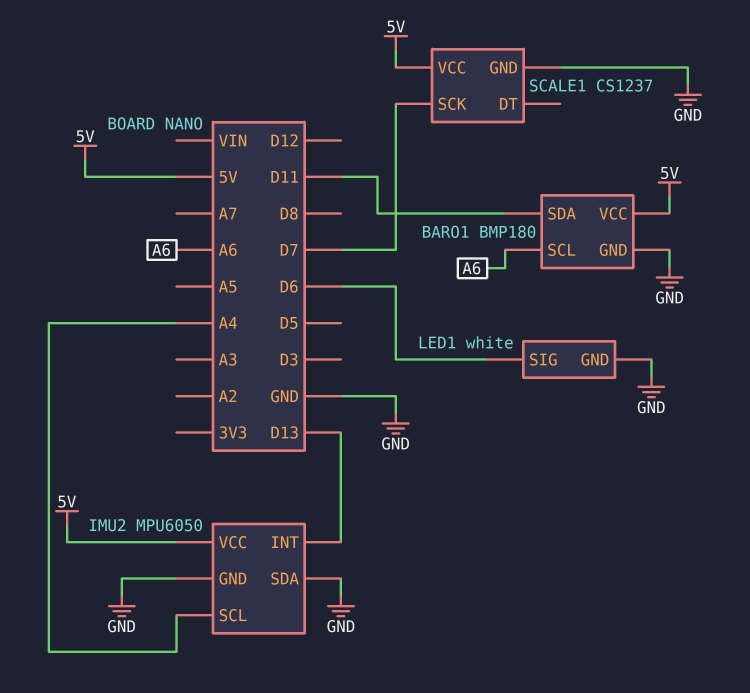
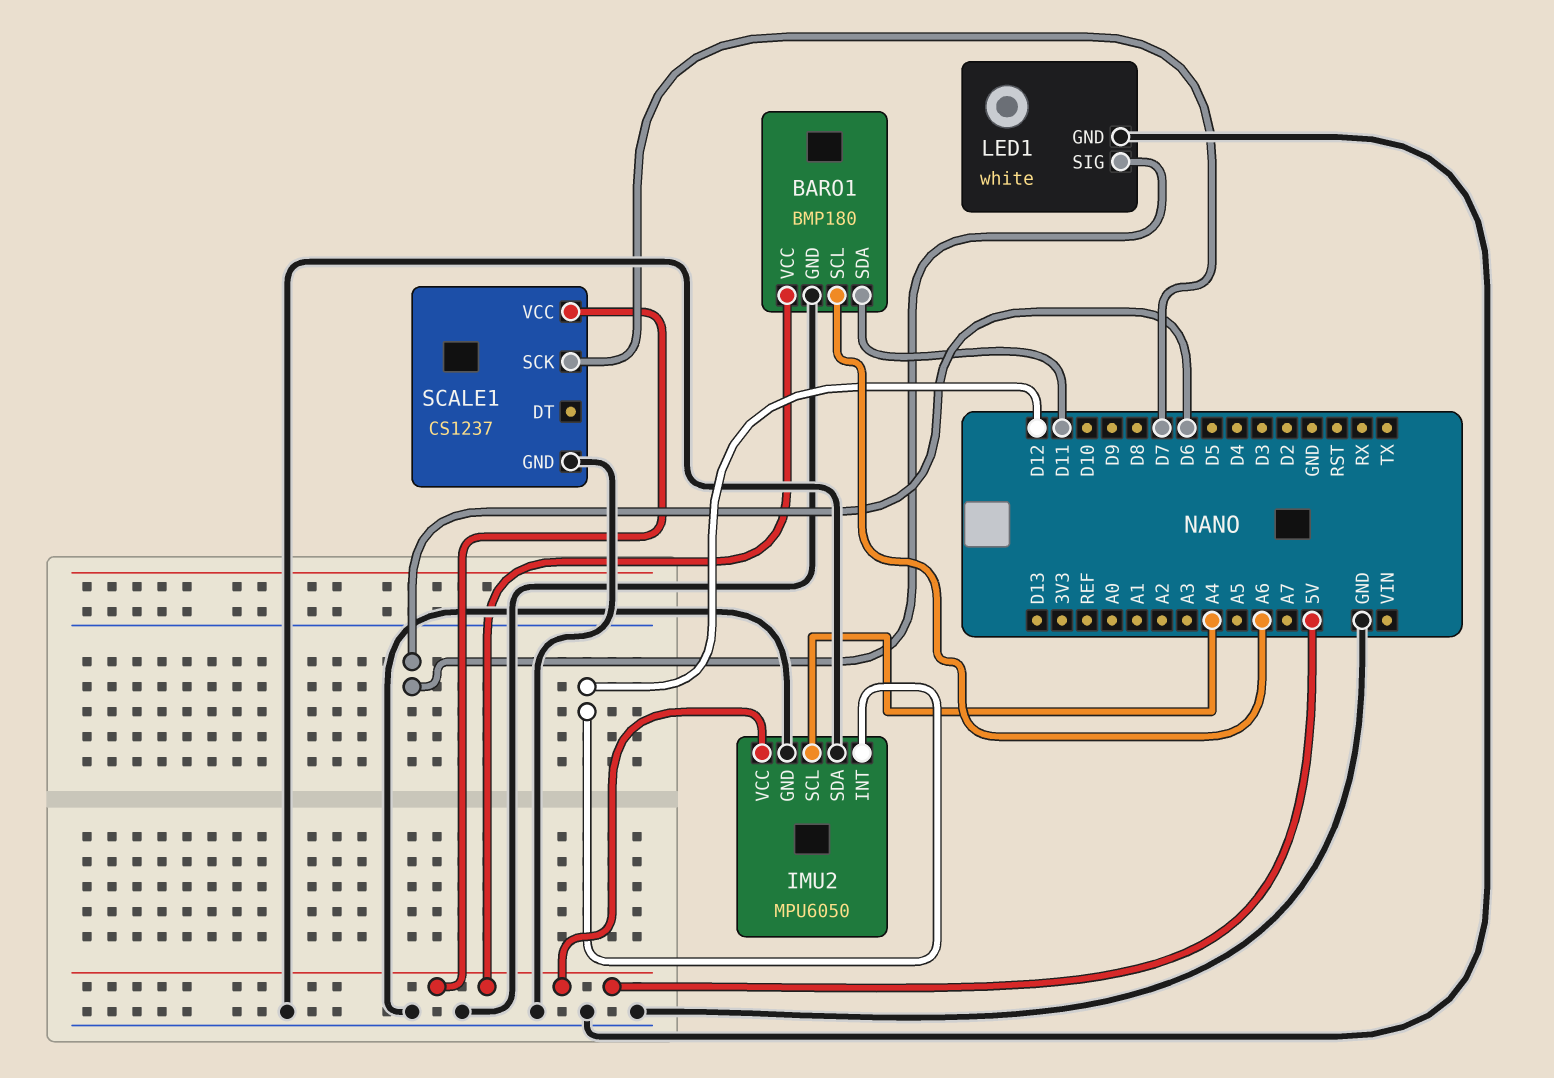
IMU2 pin INT: D13 -> D12

